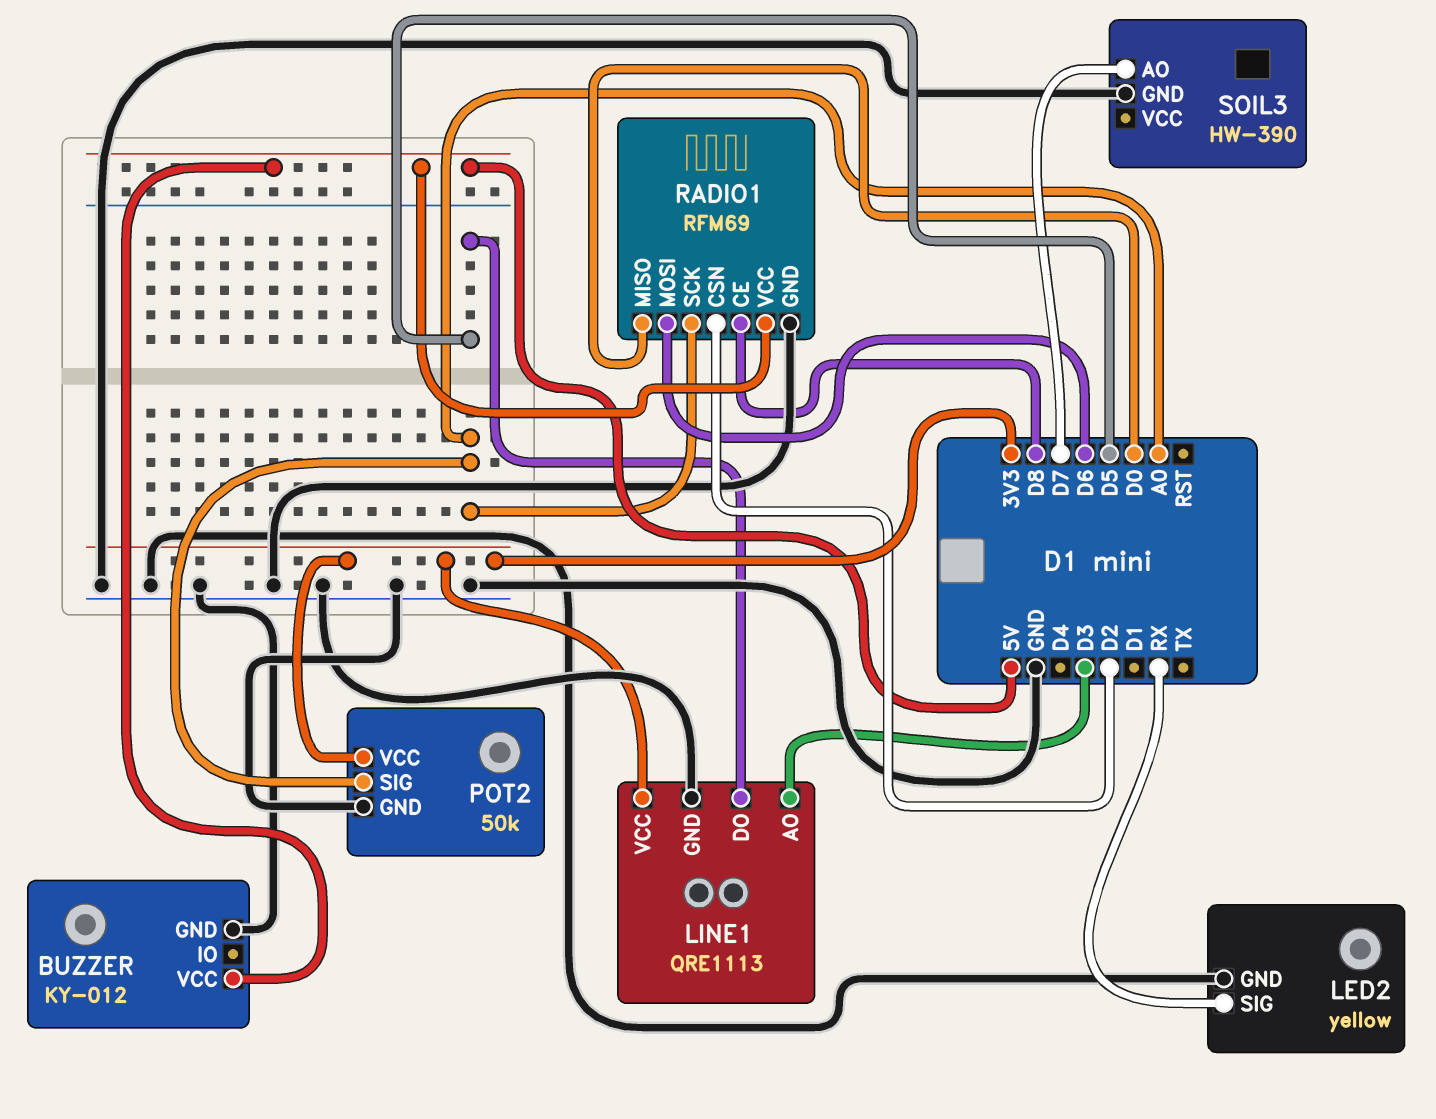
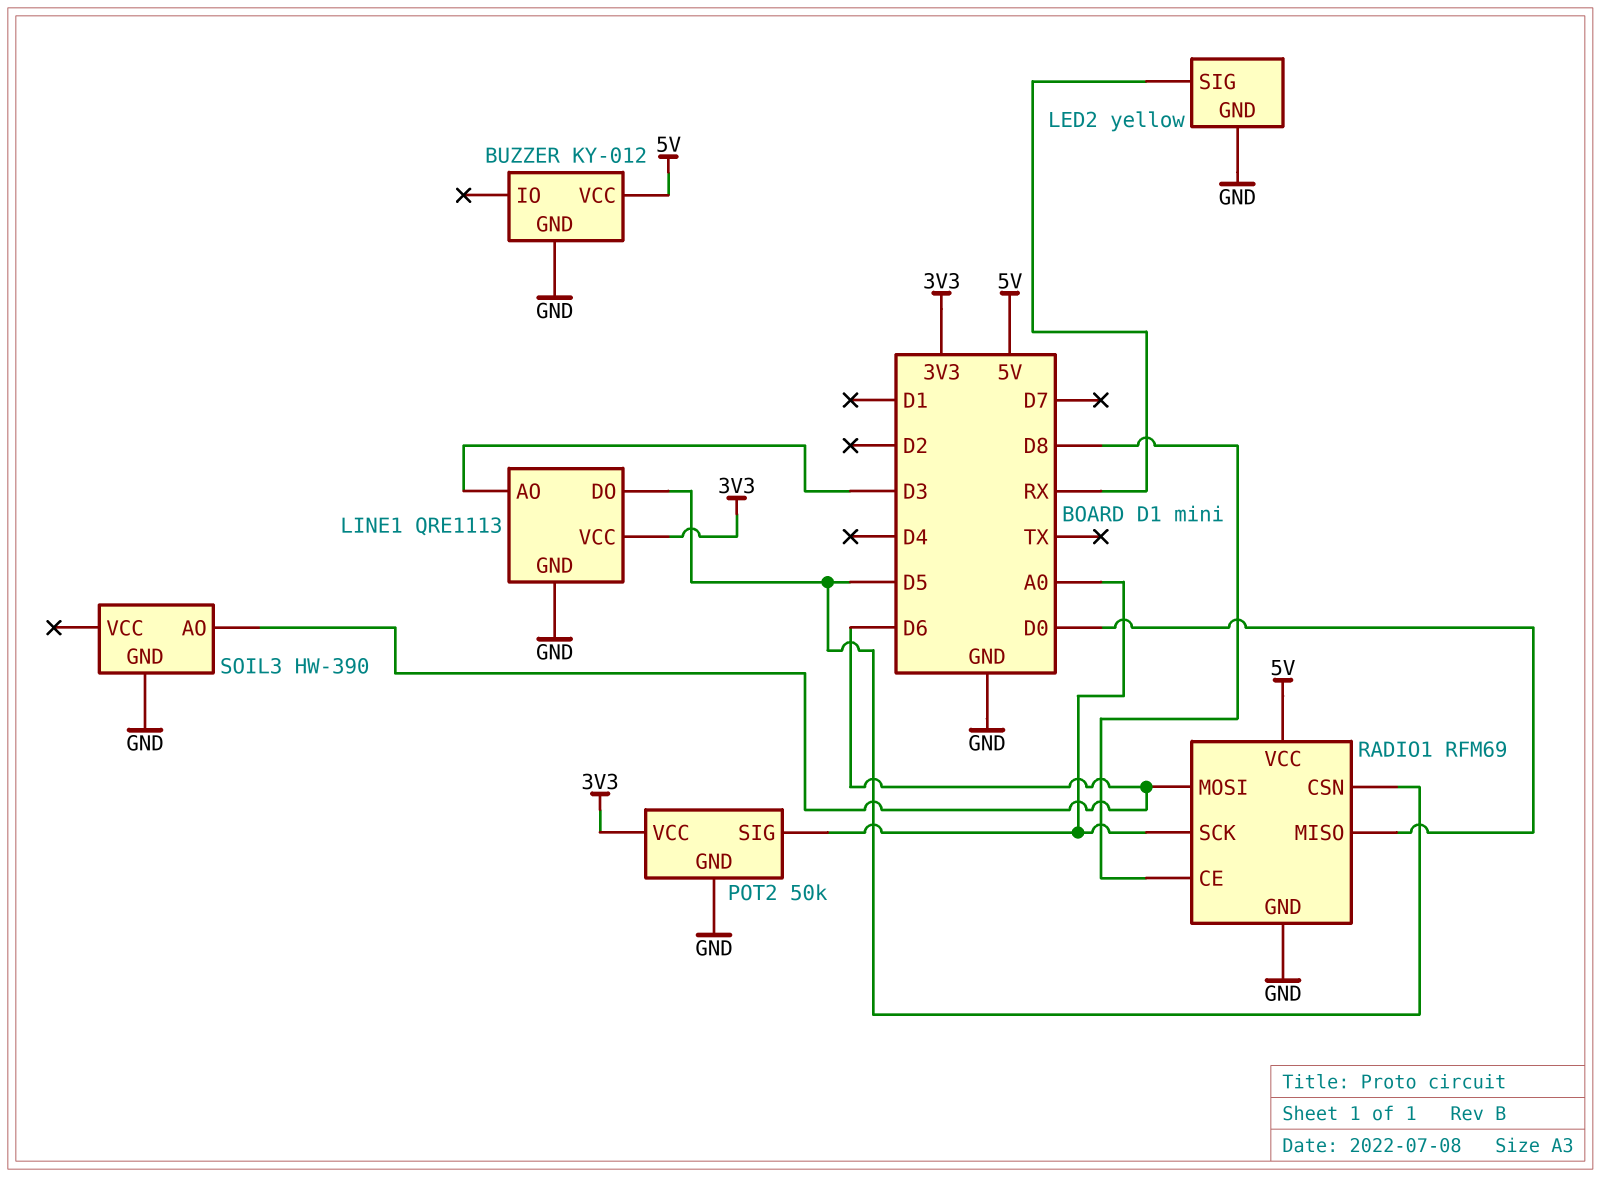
RADIO1 pin CSN: D2 -> D5
SOIL3 pin AO: D7 -> D6

